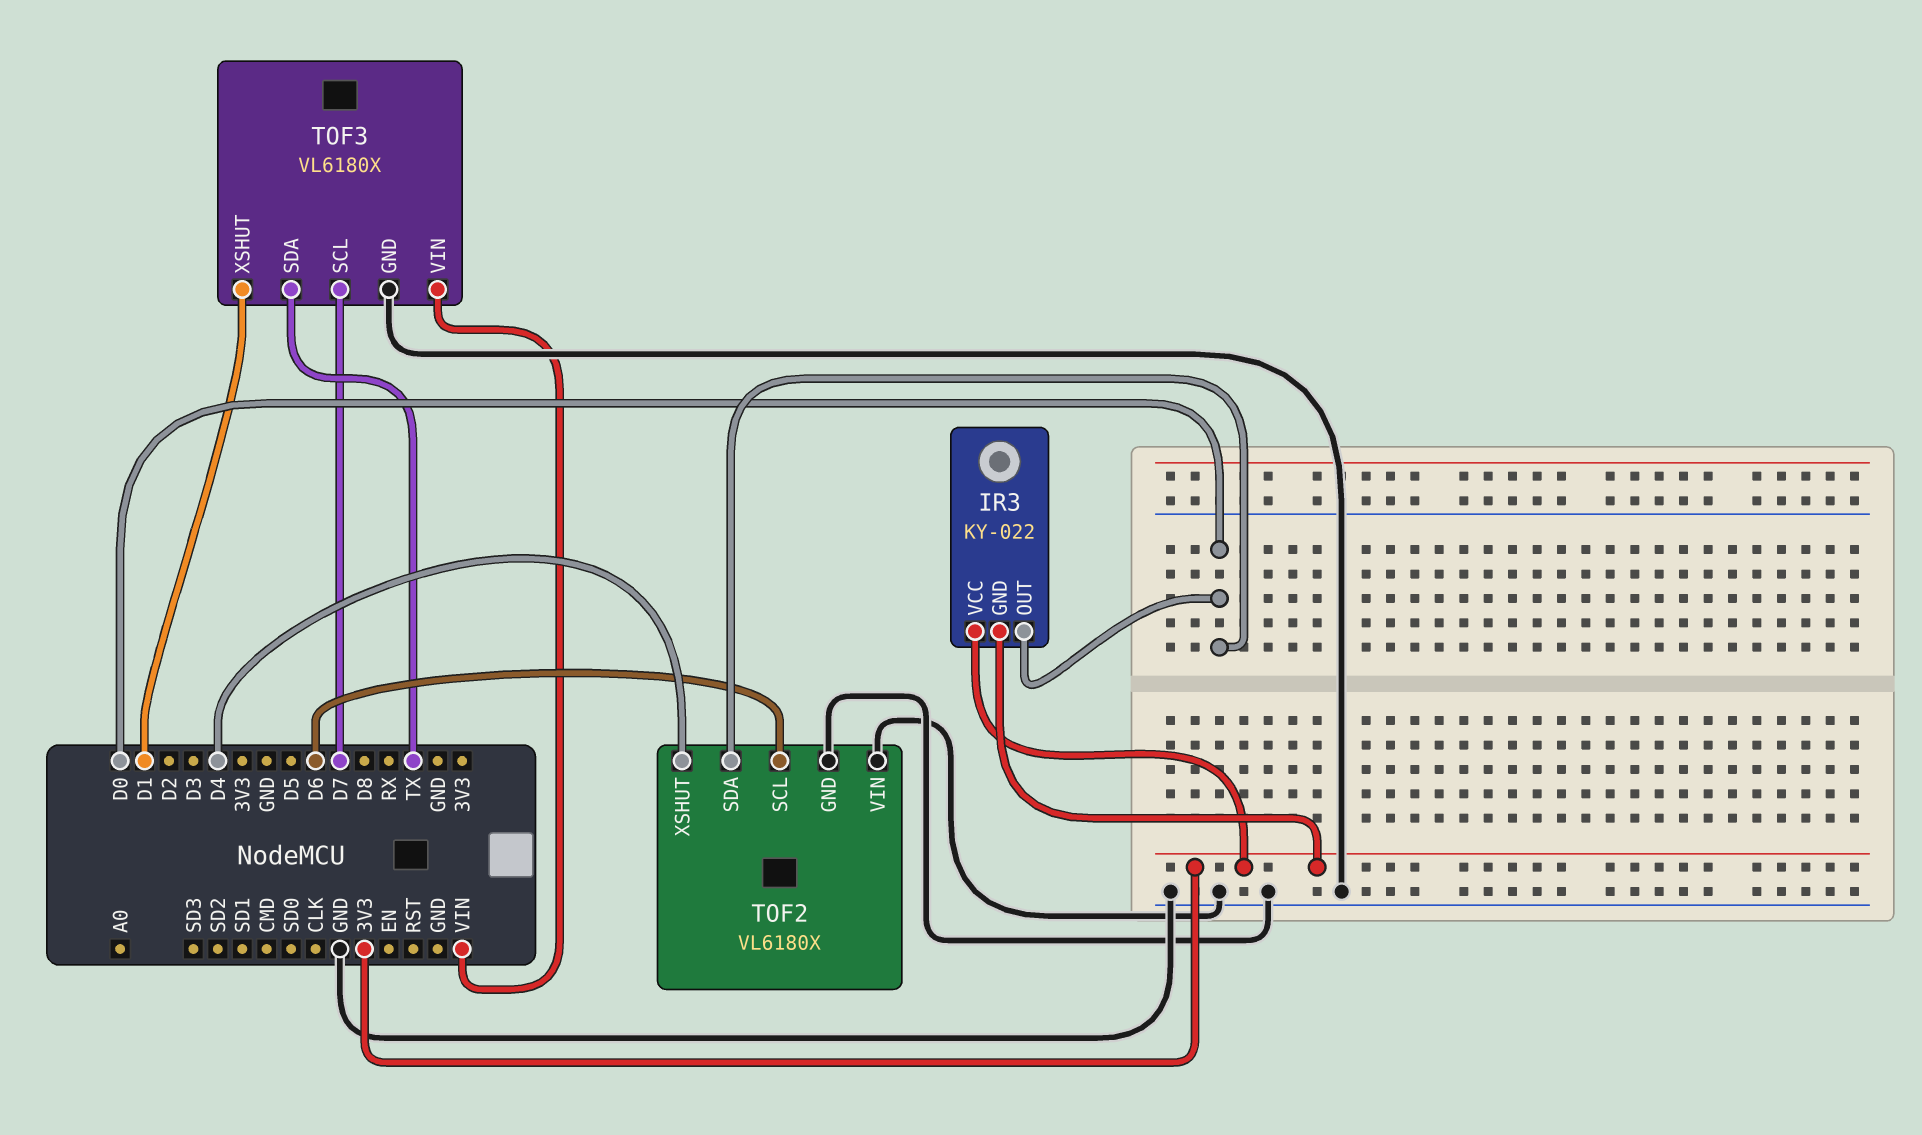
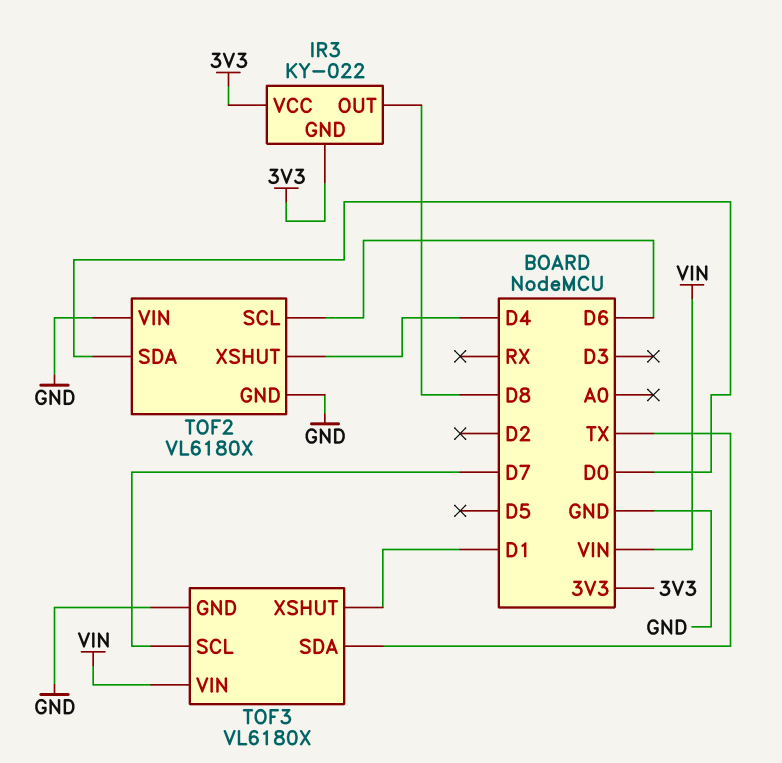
IR3 pin OUT: D0 -> D8

